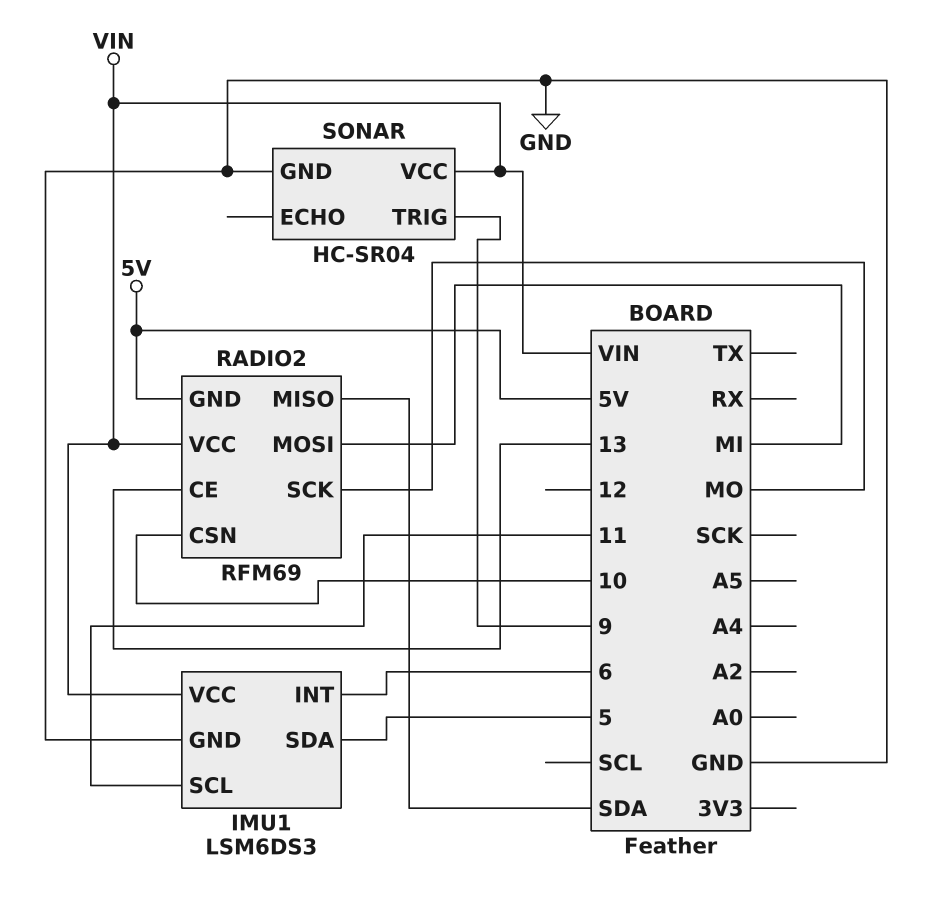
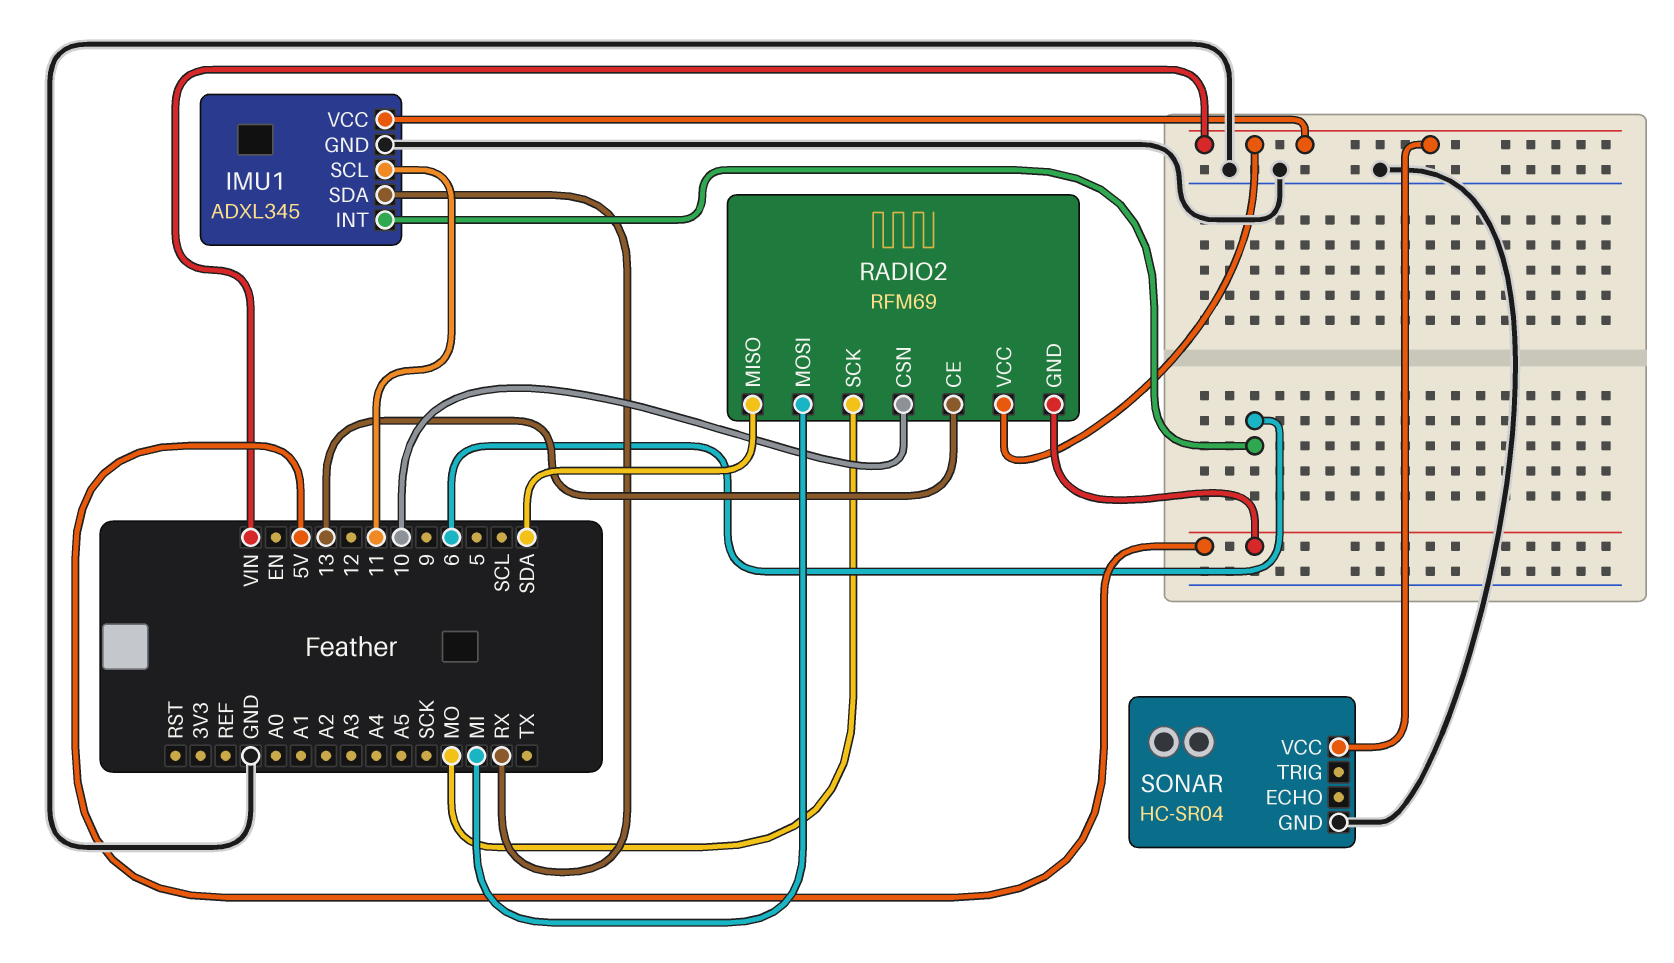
IMU1: LSM6DS3 -> ADXL345
IMU1 pin SDA: 5 -> RX
SONAR pin TRIG: 9 -> none

